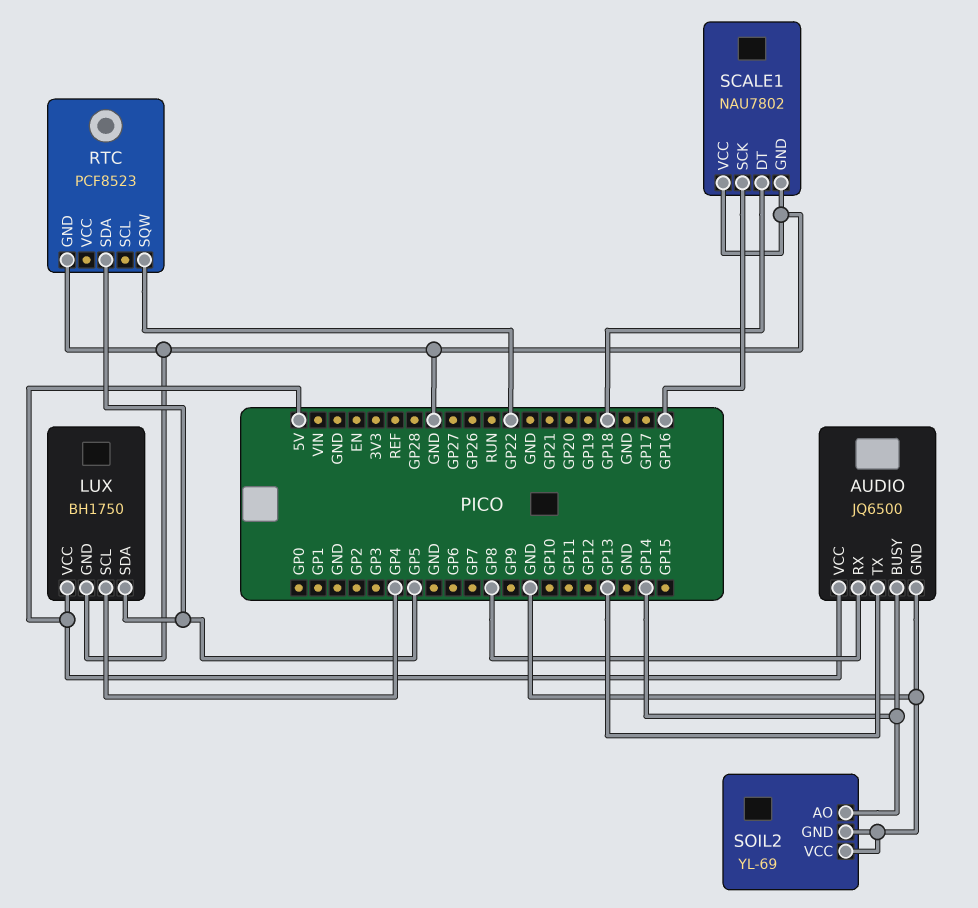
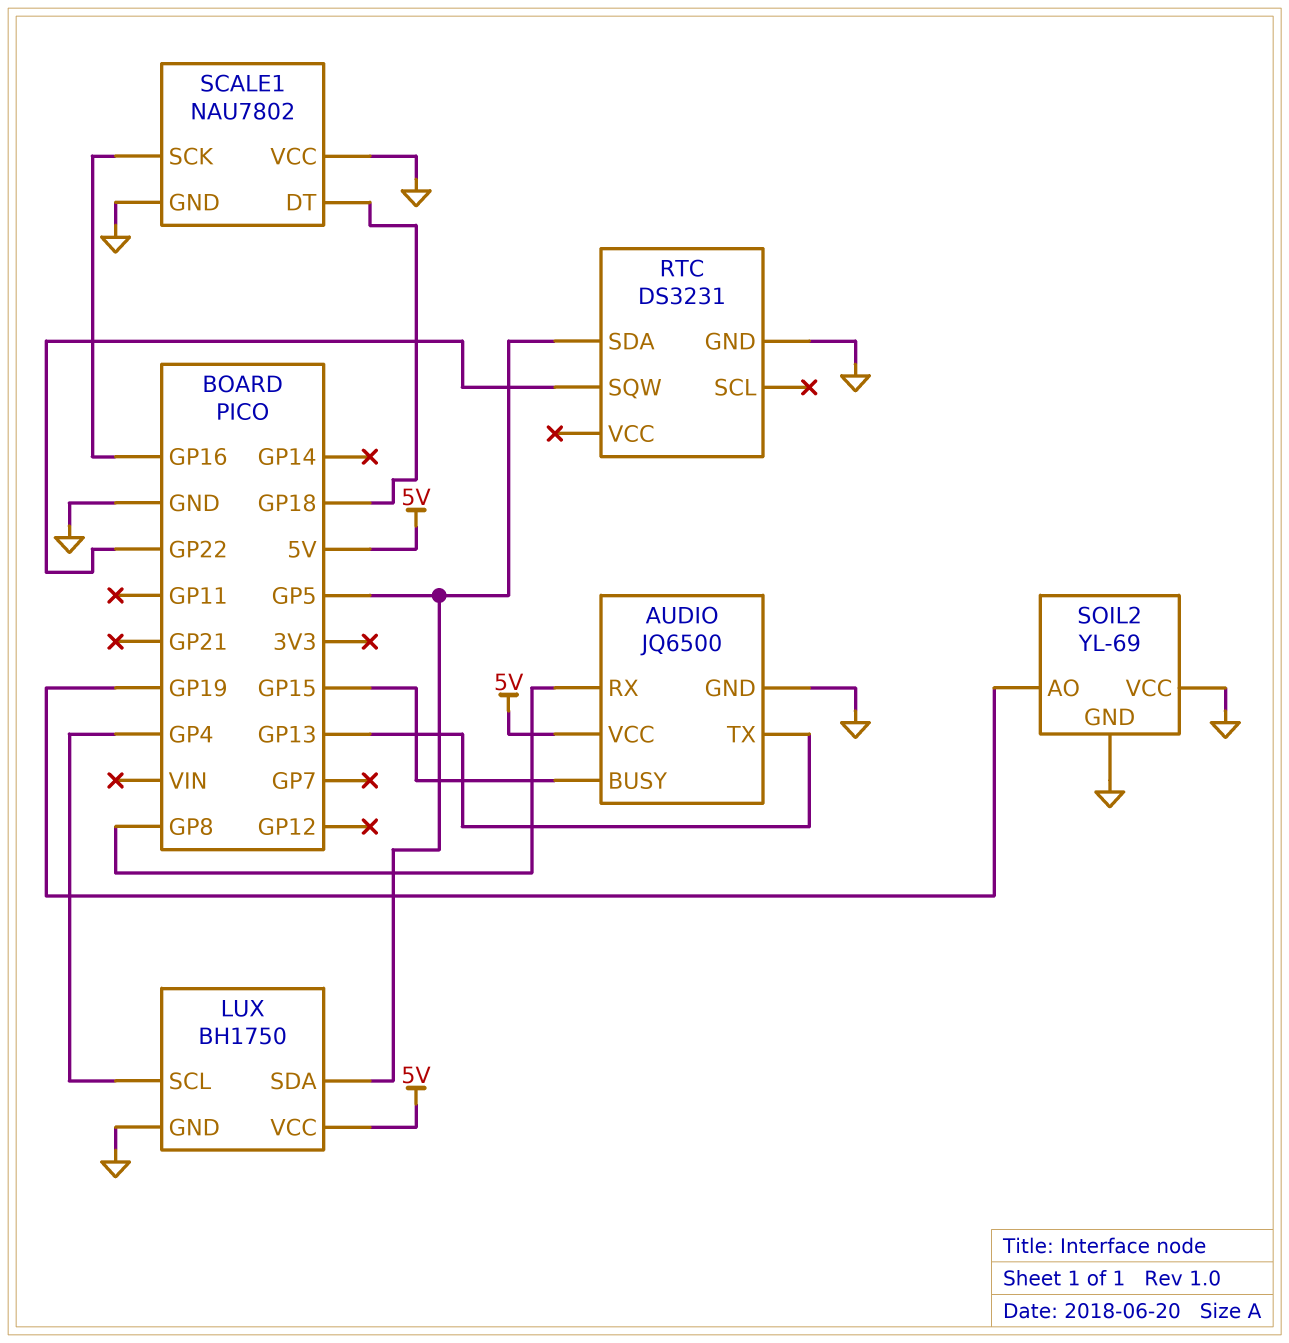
AUDIO pin BUSY: GP14 -> GP15
RTC: PCF8523 -> DS3231
SOIL2 pin AO: GP14 -> GP19

